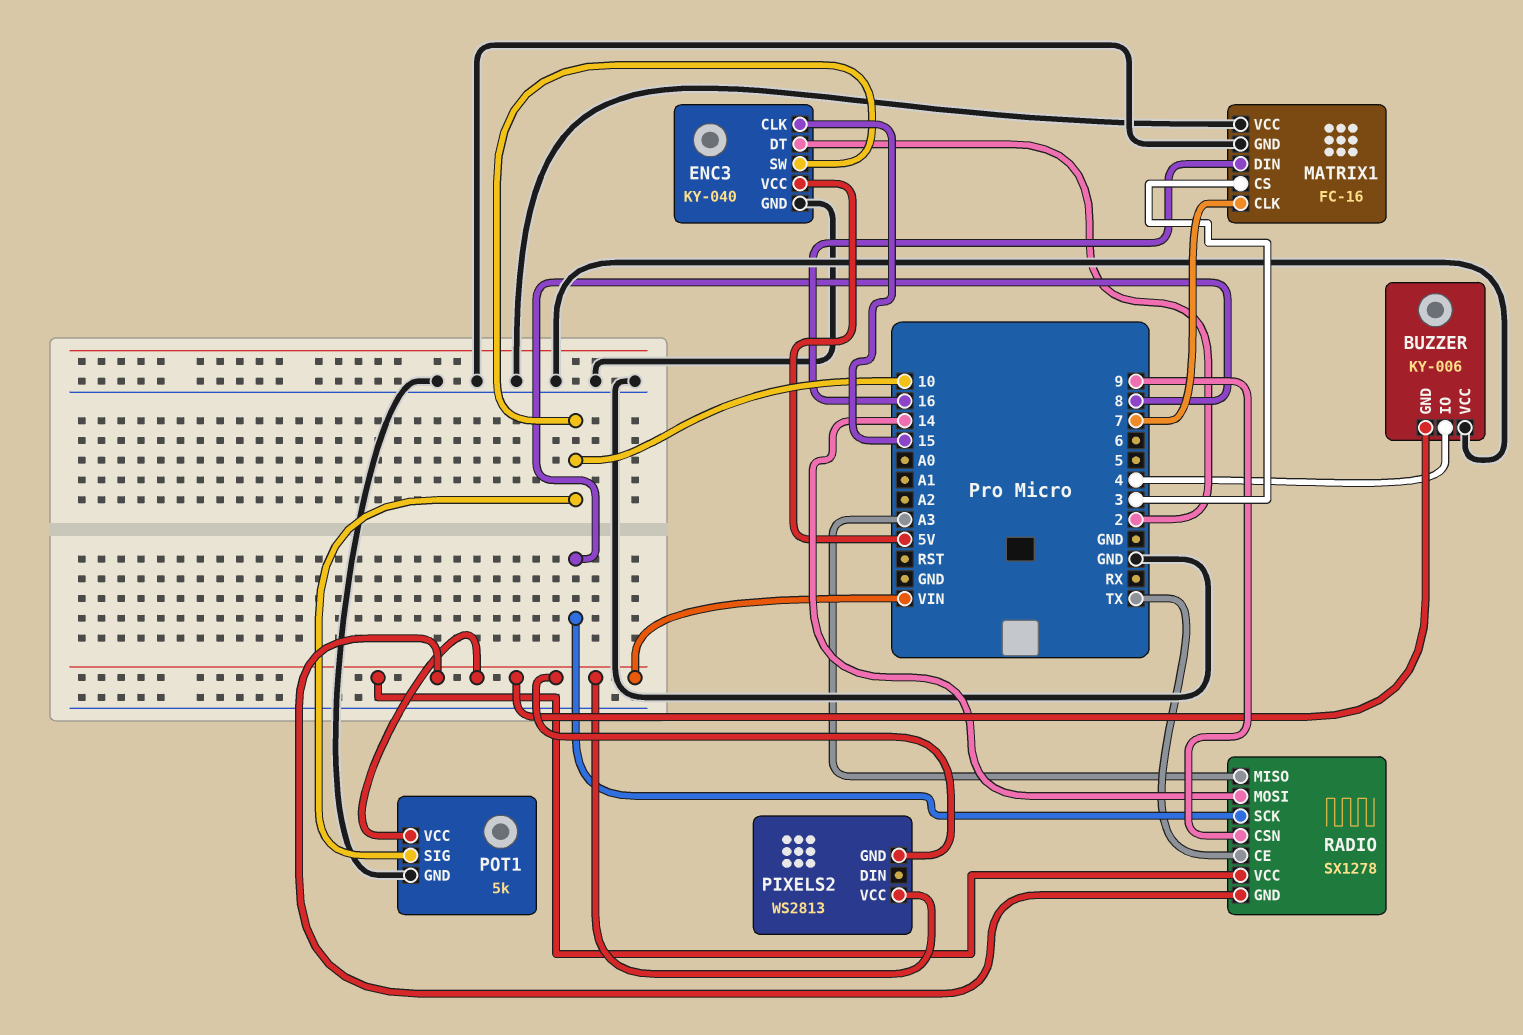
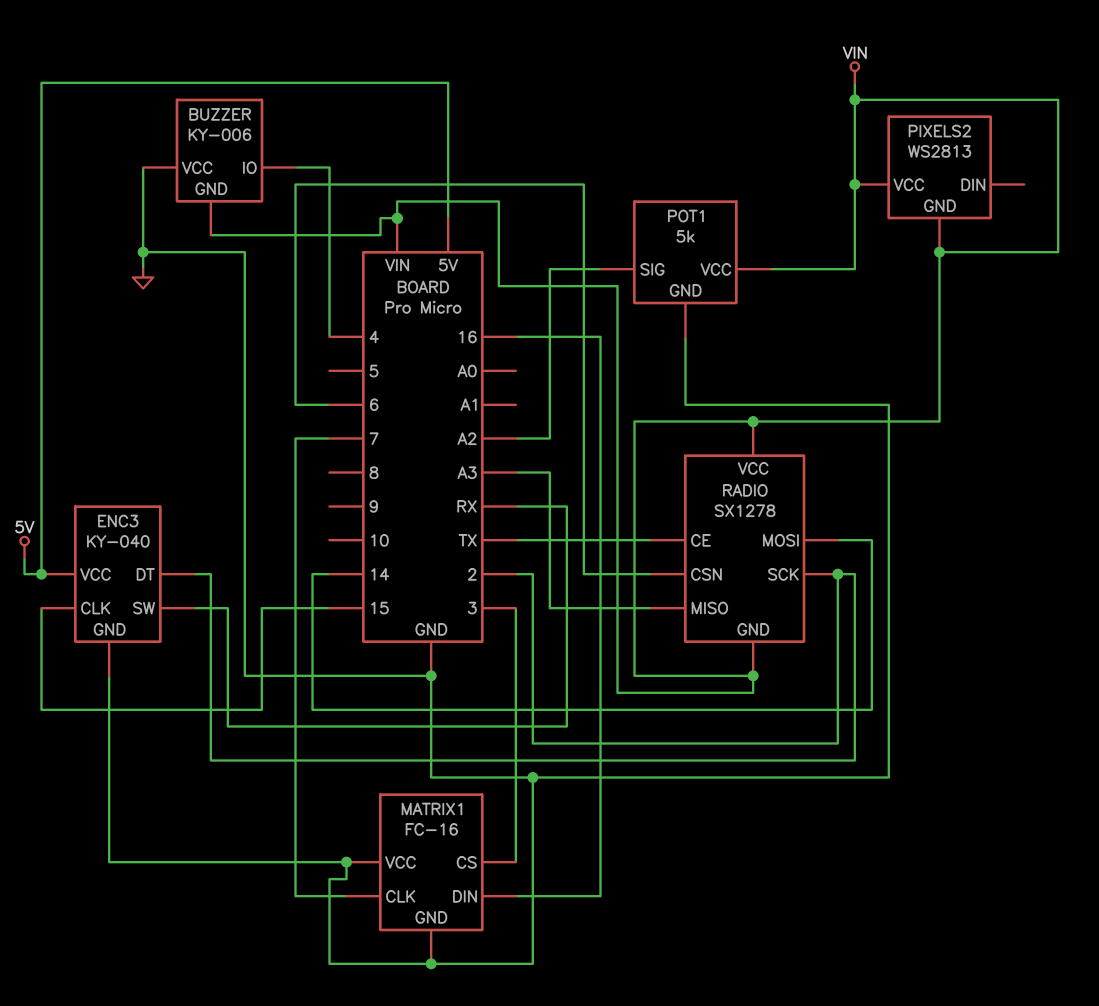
ENC3 pin SW: 10 -> RX
POT1 pin SIG: 10 -> A2
RADIO pin CSN: 9 -> 6
RADIO pin SCK: 8 -> 2

